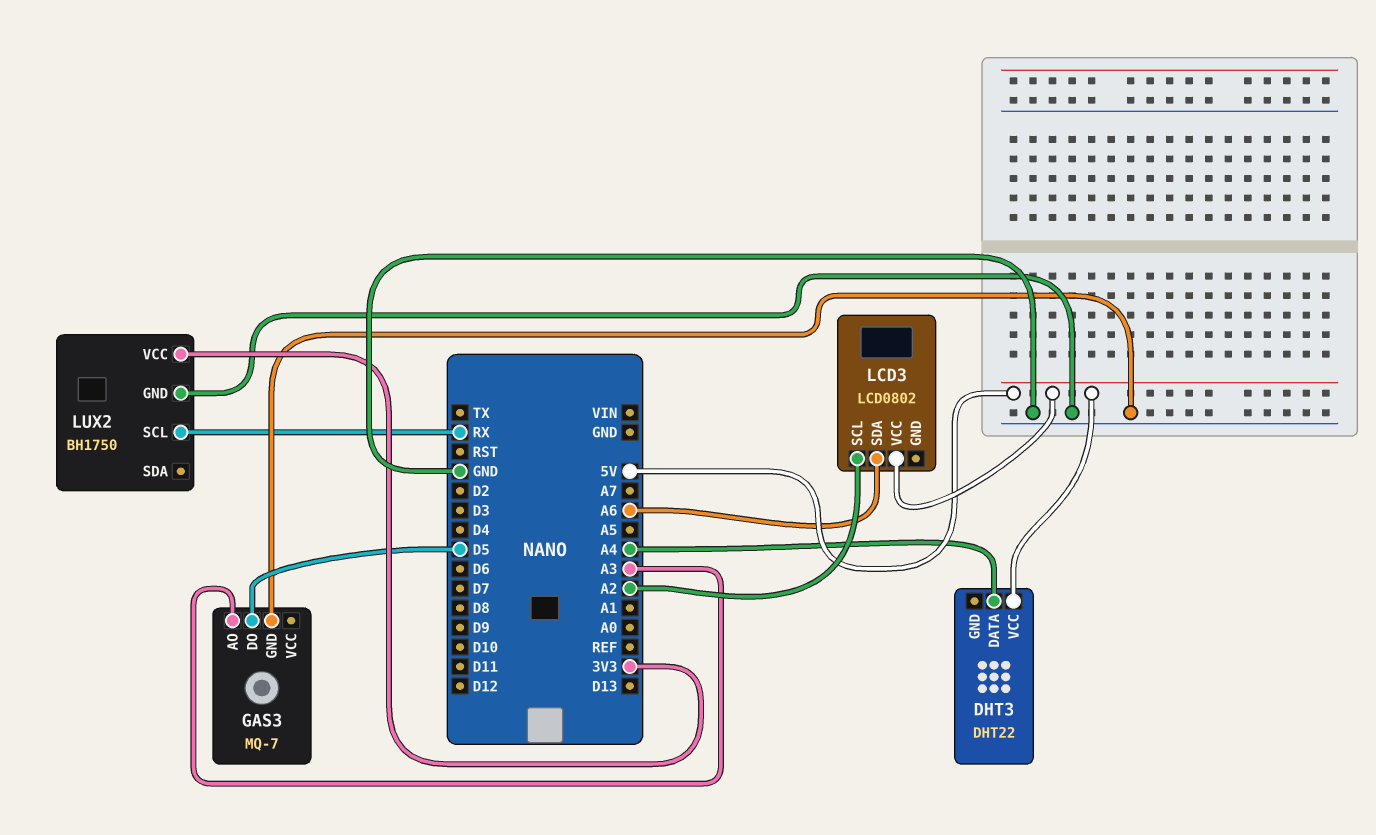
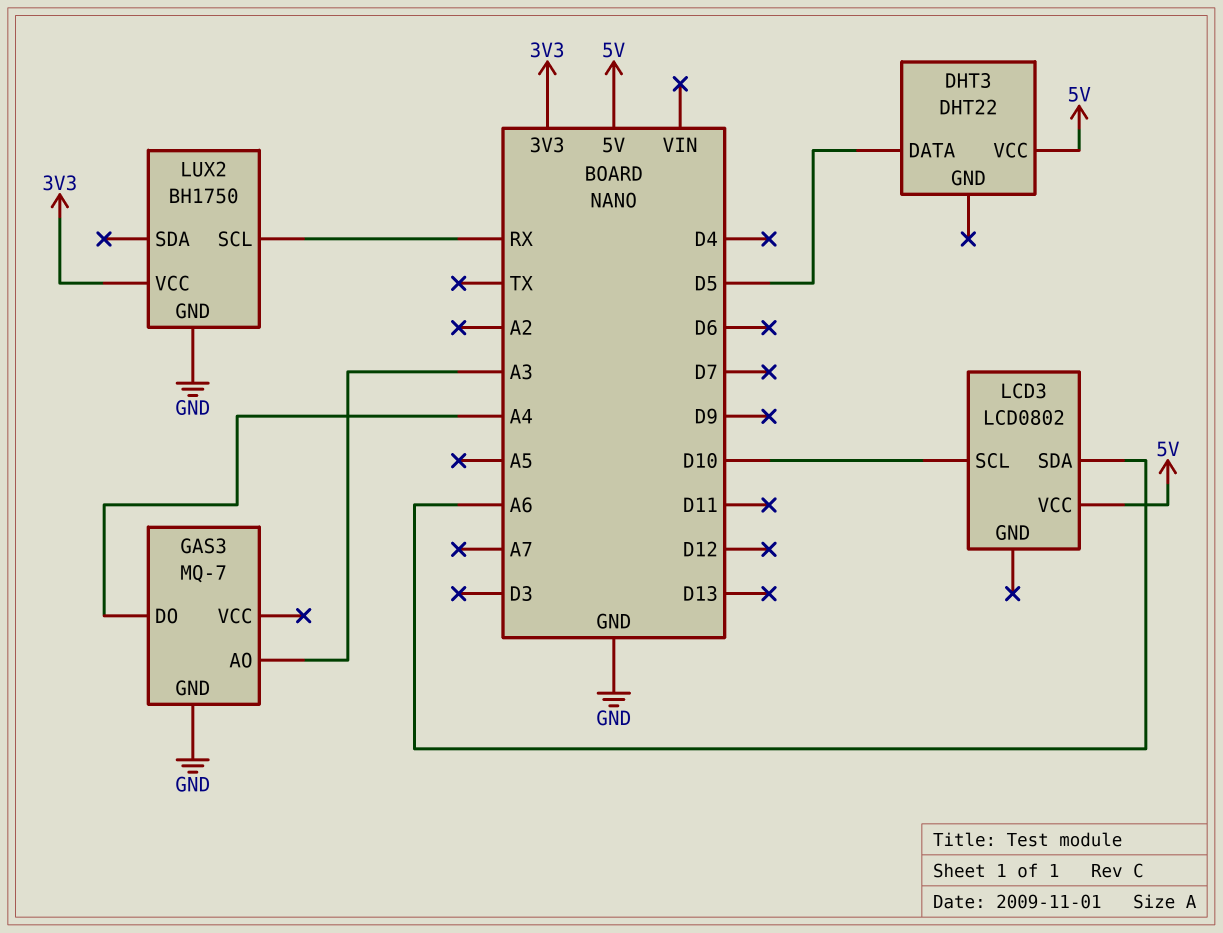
DHT3 pin DATA: A4 -> D5
GAS3 pin DO: D5 -> A4
LCD3 pin SCL: A2 -> D10

